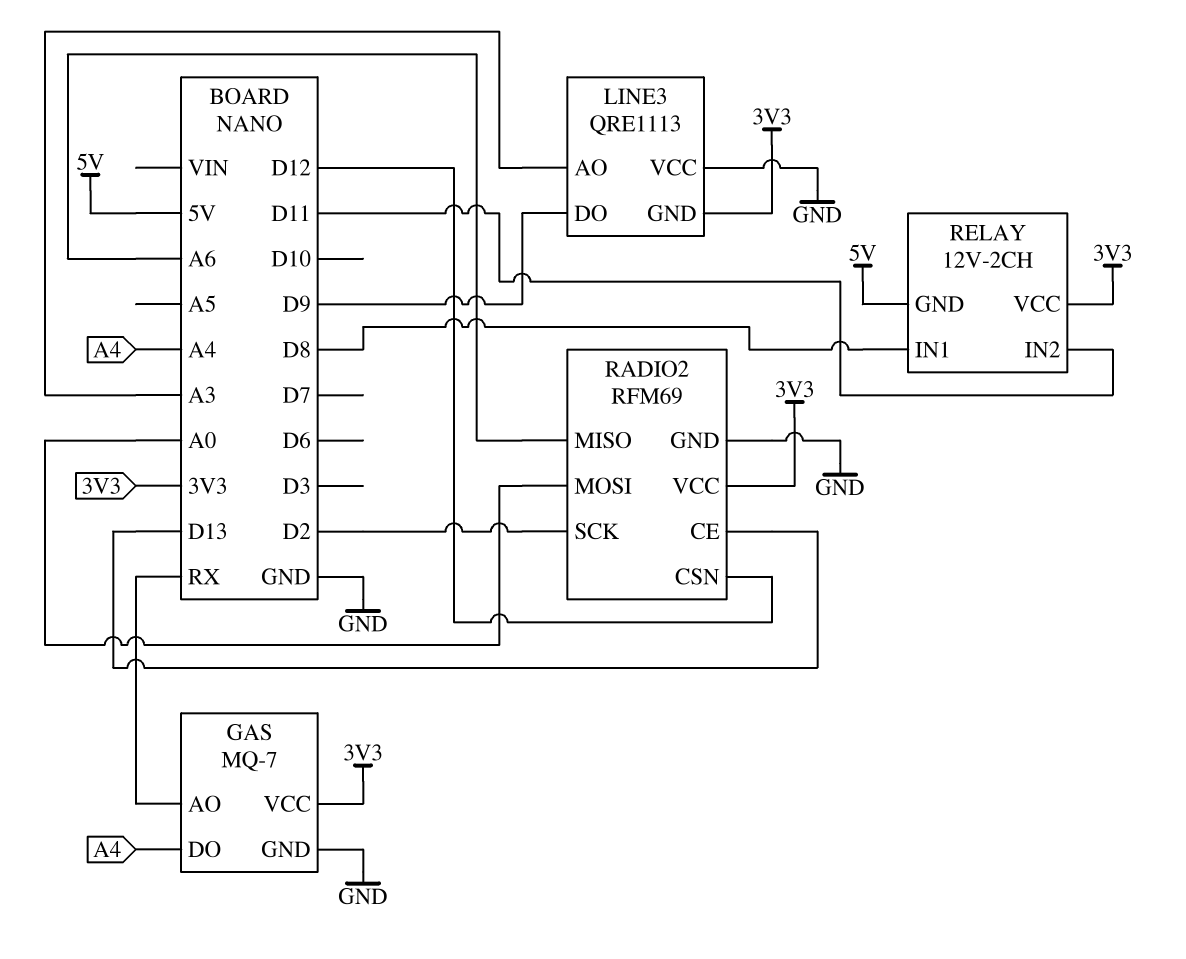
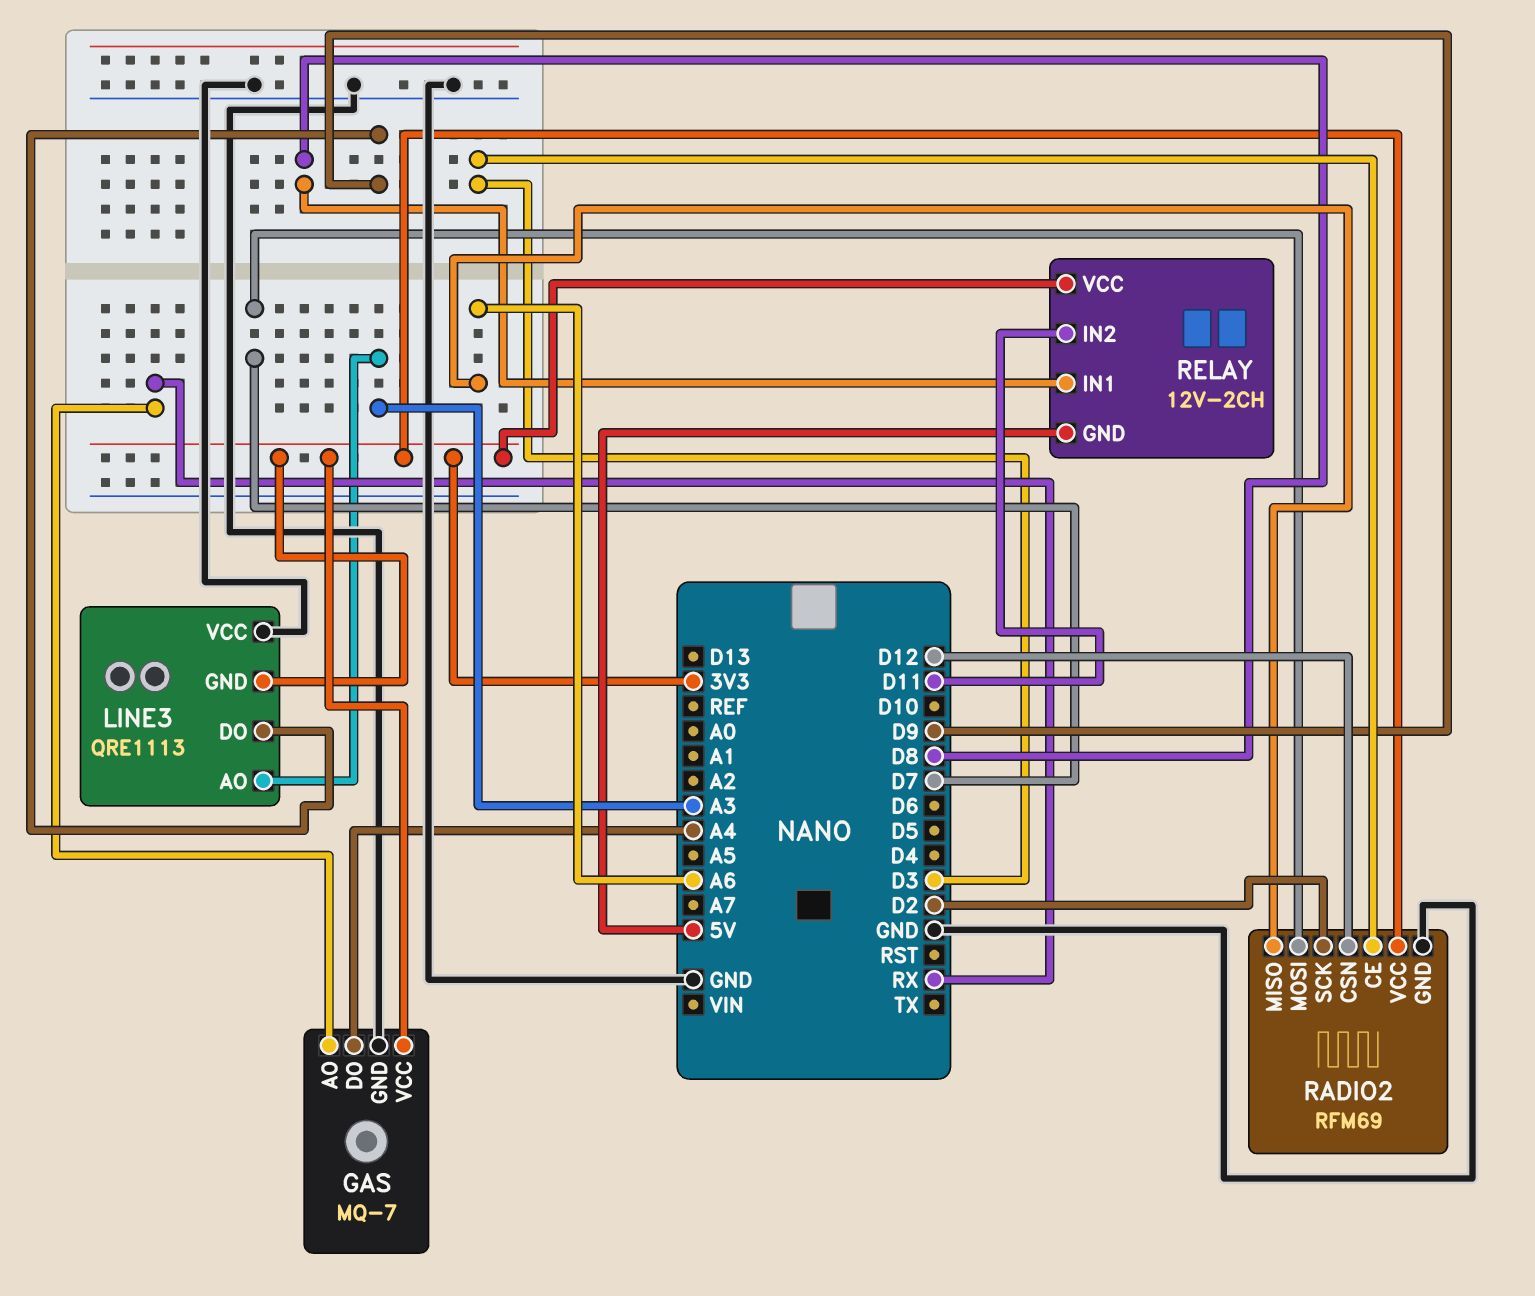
RADIO2 pin CE: D13 -> D3
RADIO2 pin MOSI: A0 -> D7

